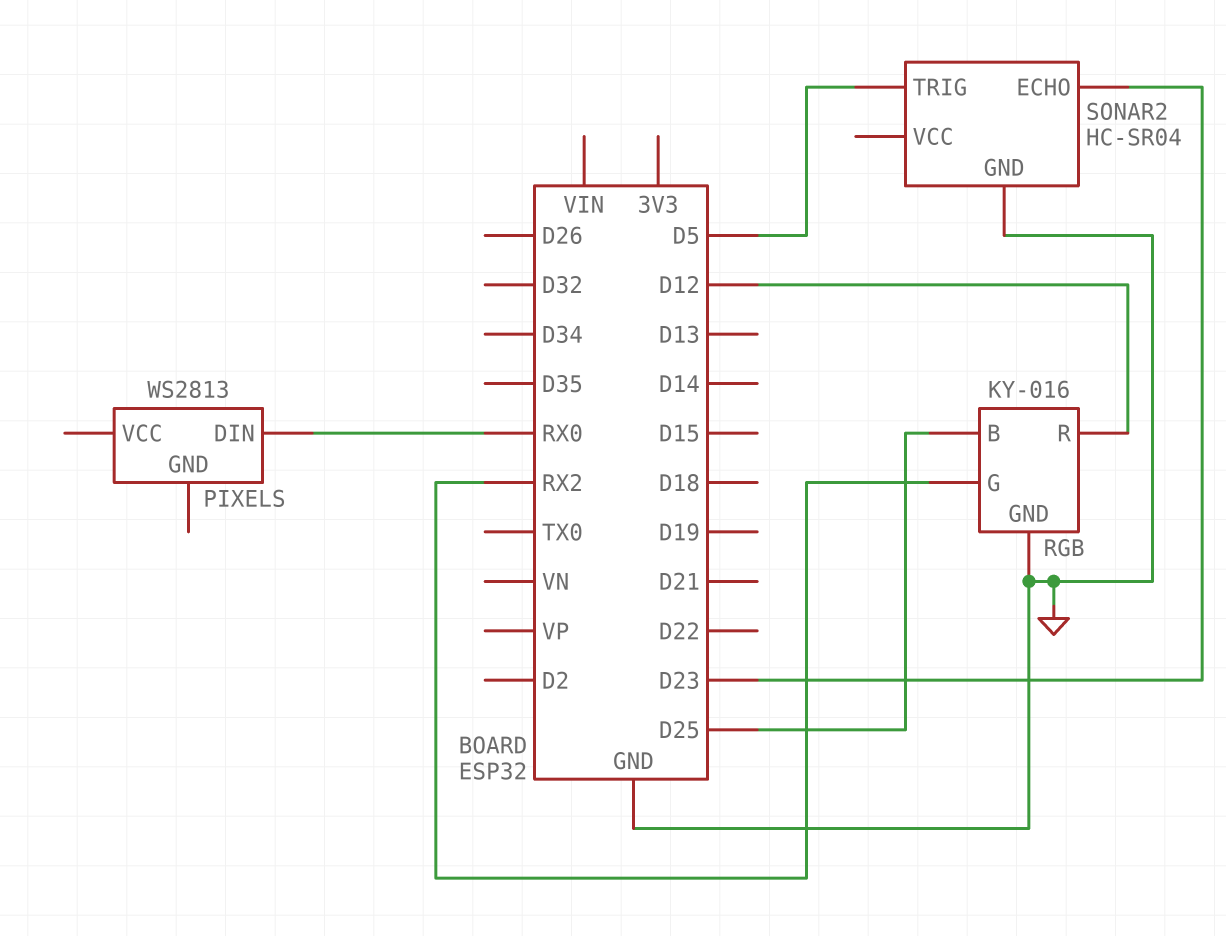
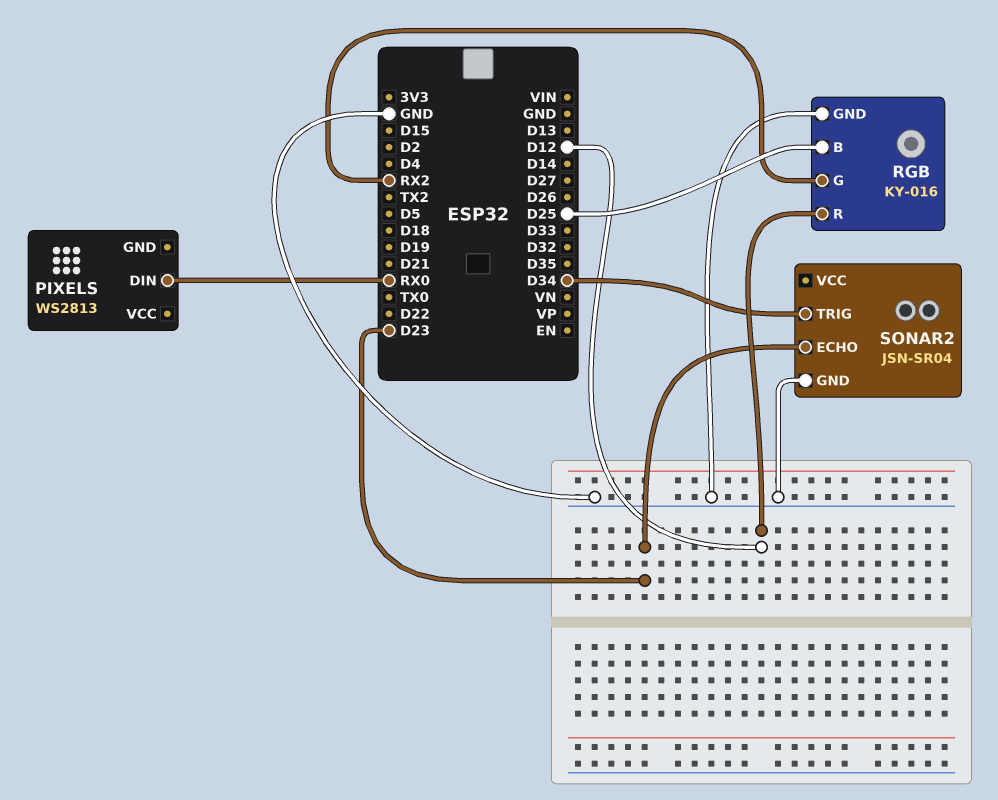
SONAR2: HC-SR04 -> JSN-SR04
SONAR2 pin TRIG: D5 -> D34

